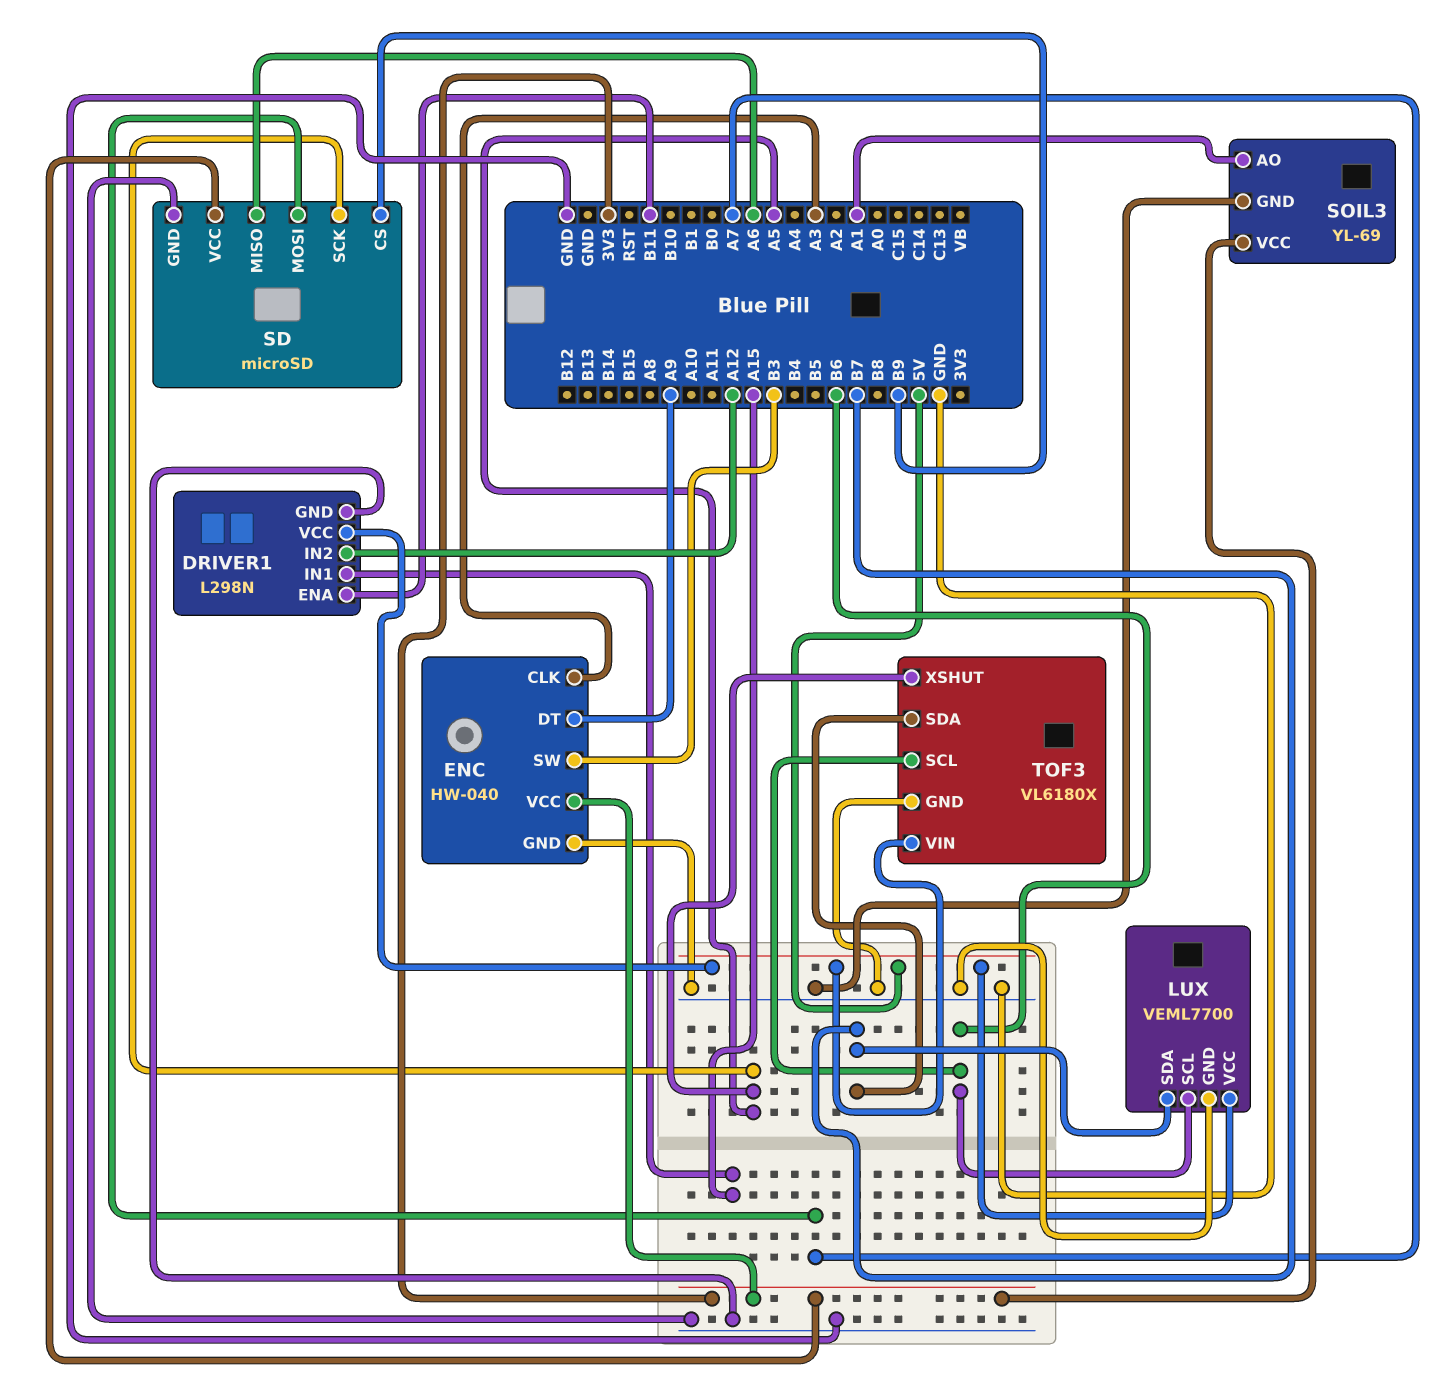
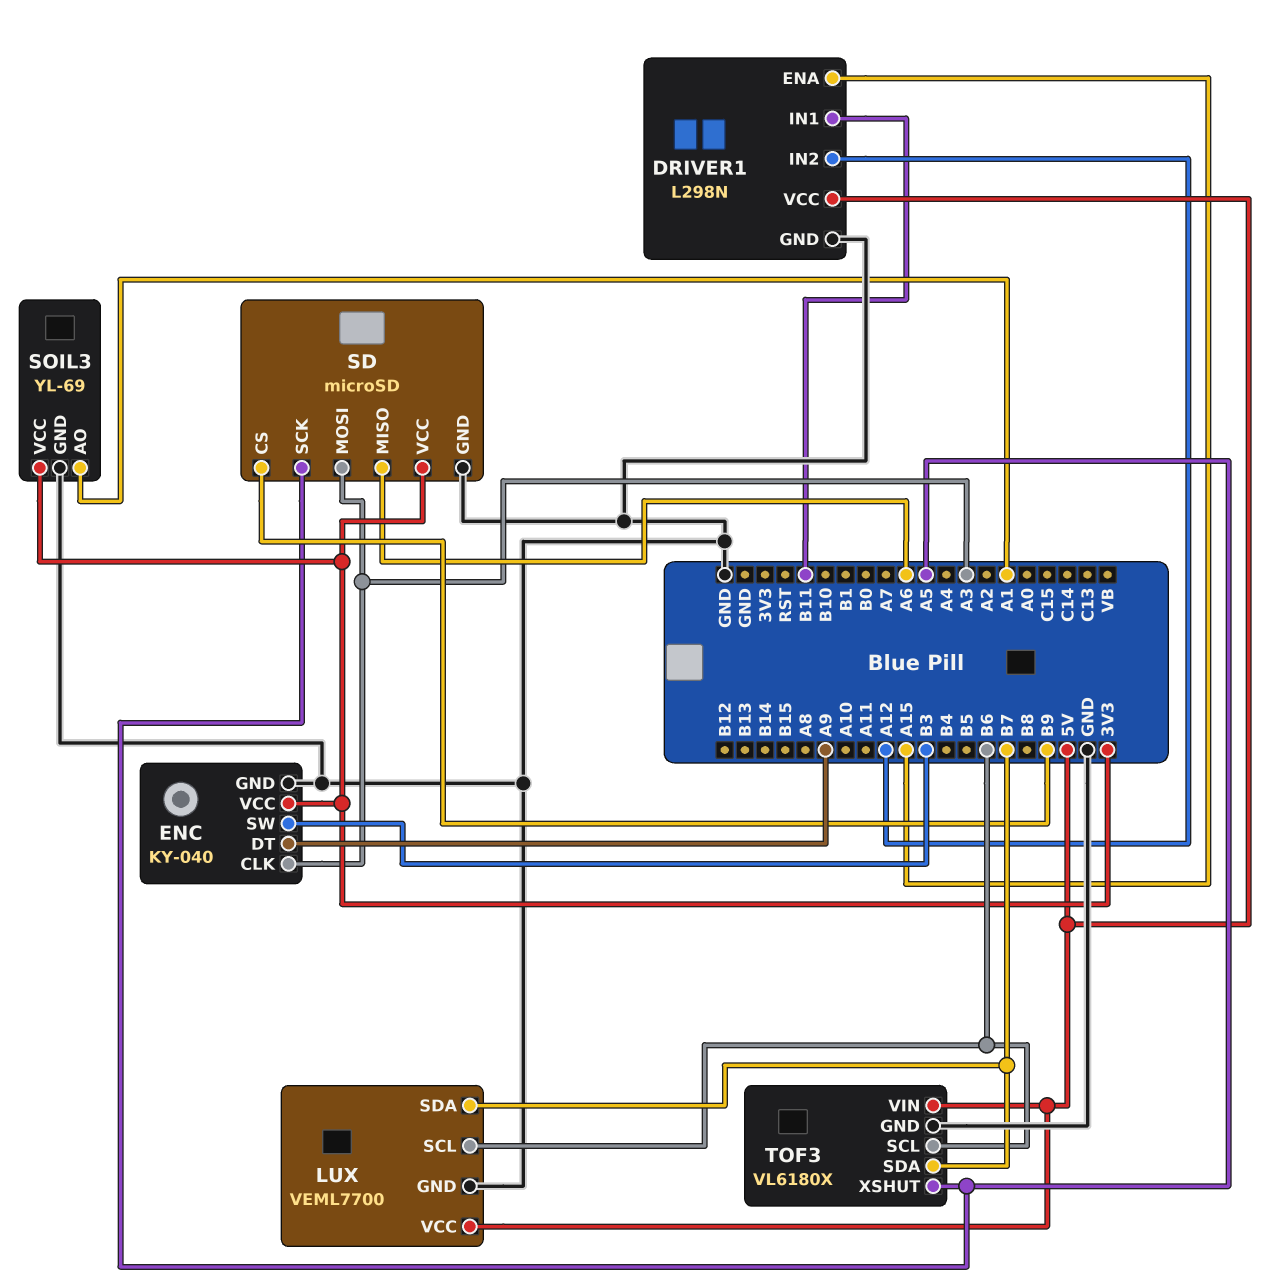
DRIVER1 pin ENA: B11 -> A15
DRIVER1 pin IN1: A15 -> B11
ENC: HW-040 -> KY-040
SD pin MOSI: A7 -> A3

